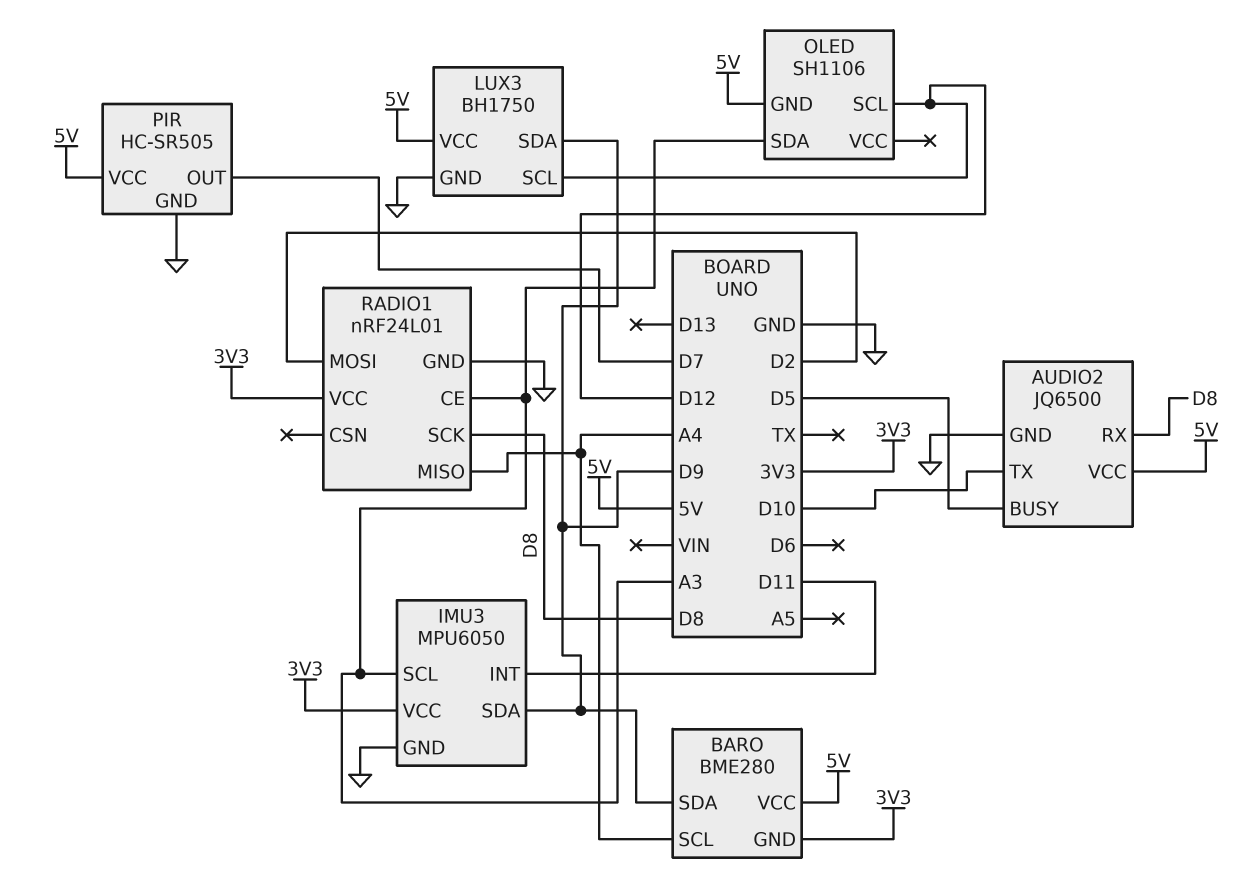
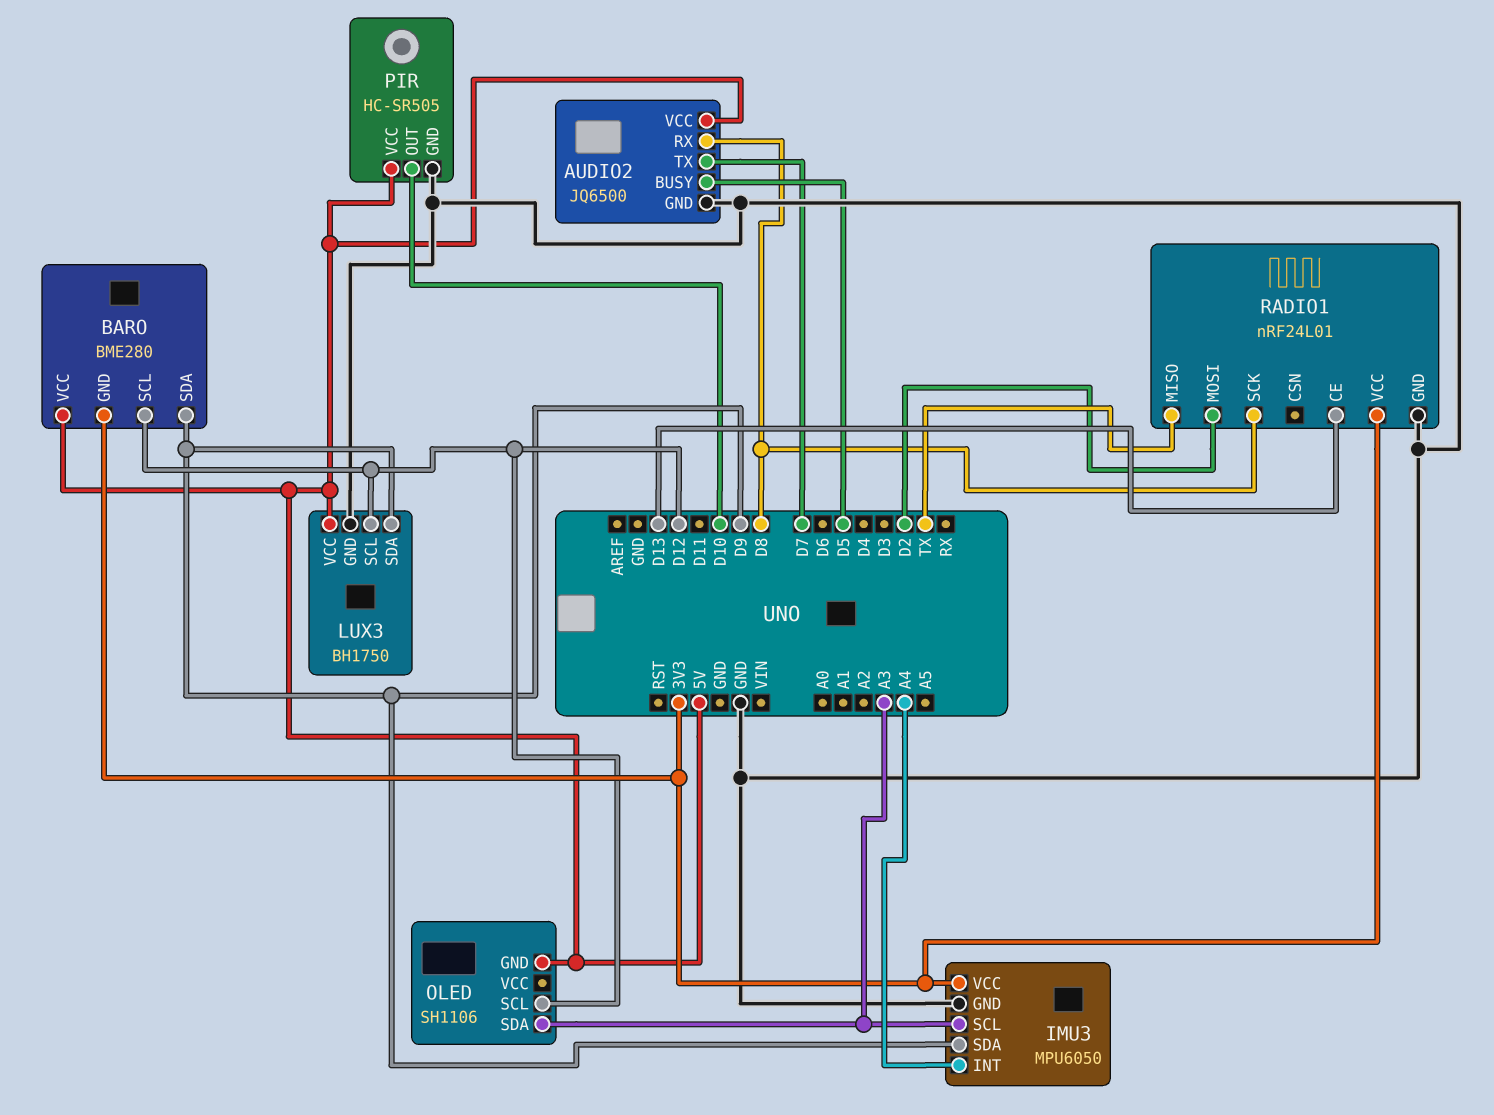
AUDIO2 pin TX: D10 -> D7
BARO pin SCL: A4 -> D12
IMU3 pin INT: D11 -> A4
PIR pin OUT: D7 -> D10
RADIO1 pin CE: A3 -> D13
RADIO1 pin MISO: A4 -> TX

